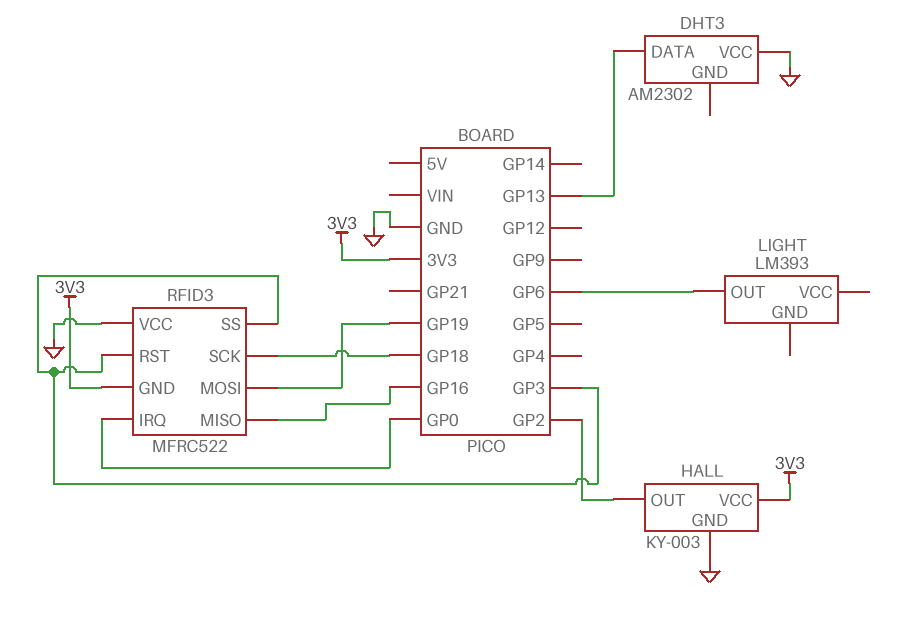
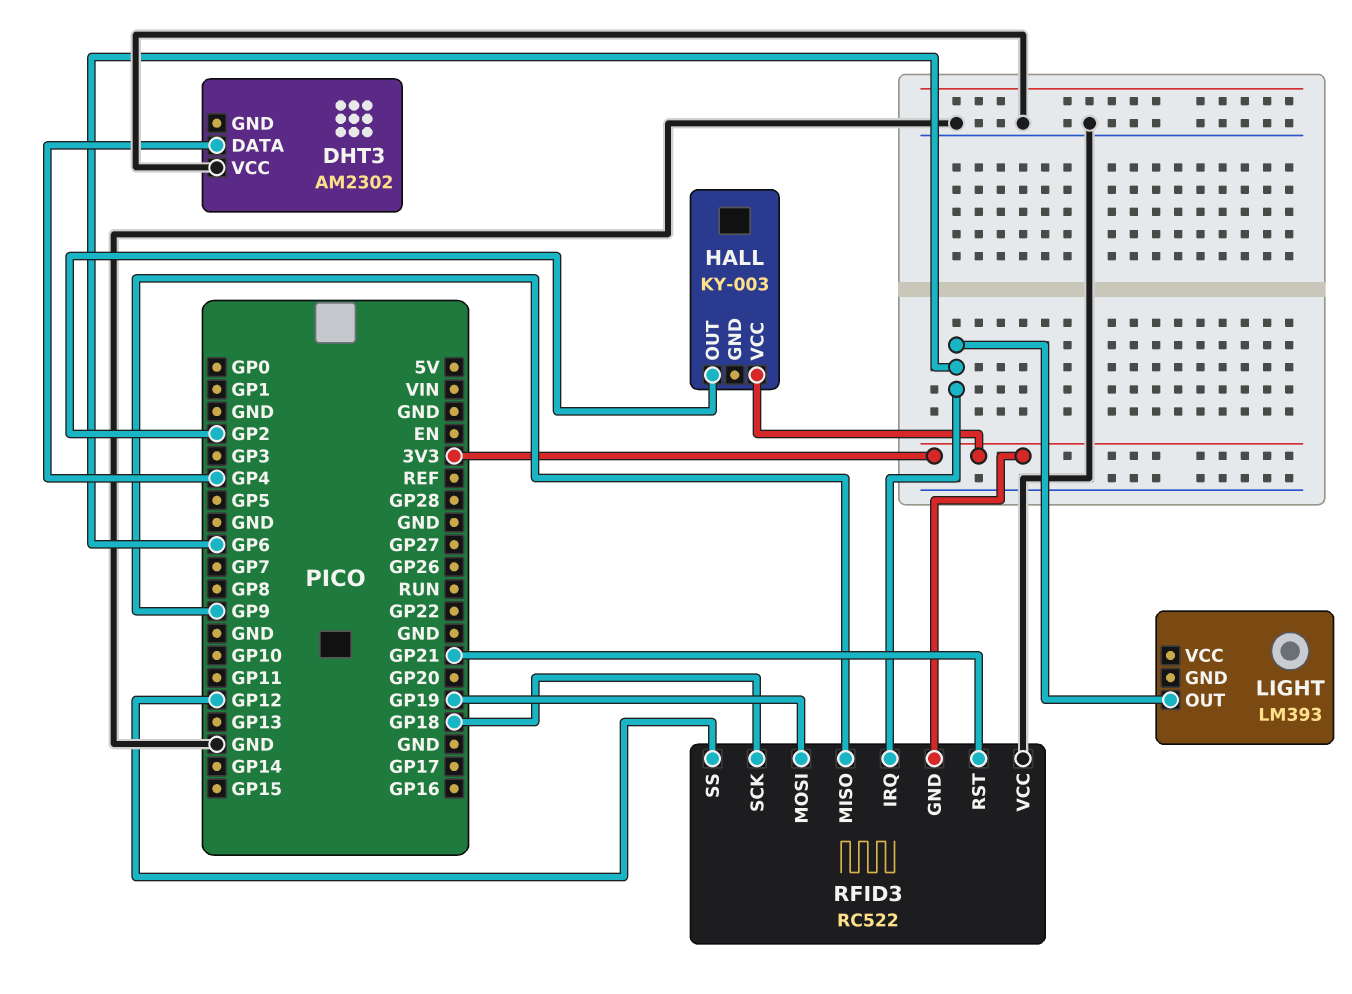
DHT3 pin DATA: GP13 -> GP4
HALL pin GND: GND -> none
RFID3: MFRC522 -> RC522
RFID3 pin IRQ: GP0 -> GP6
RFID3 pin MISO: GP16 -> GP9
RFID3 pin RST: GP3 -> GP21
RFID3 pin SS: GP3 -> GP12

